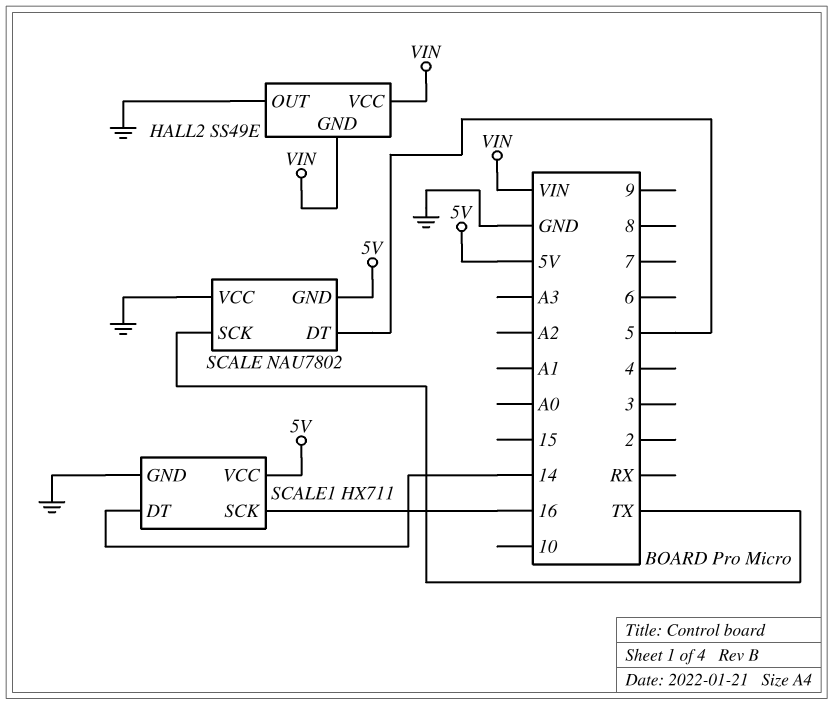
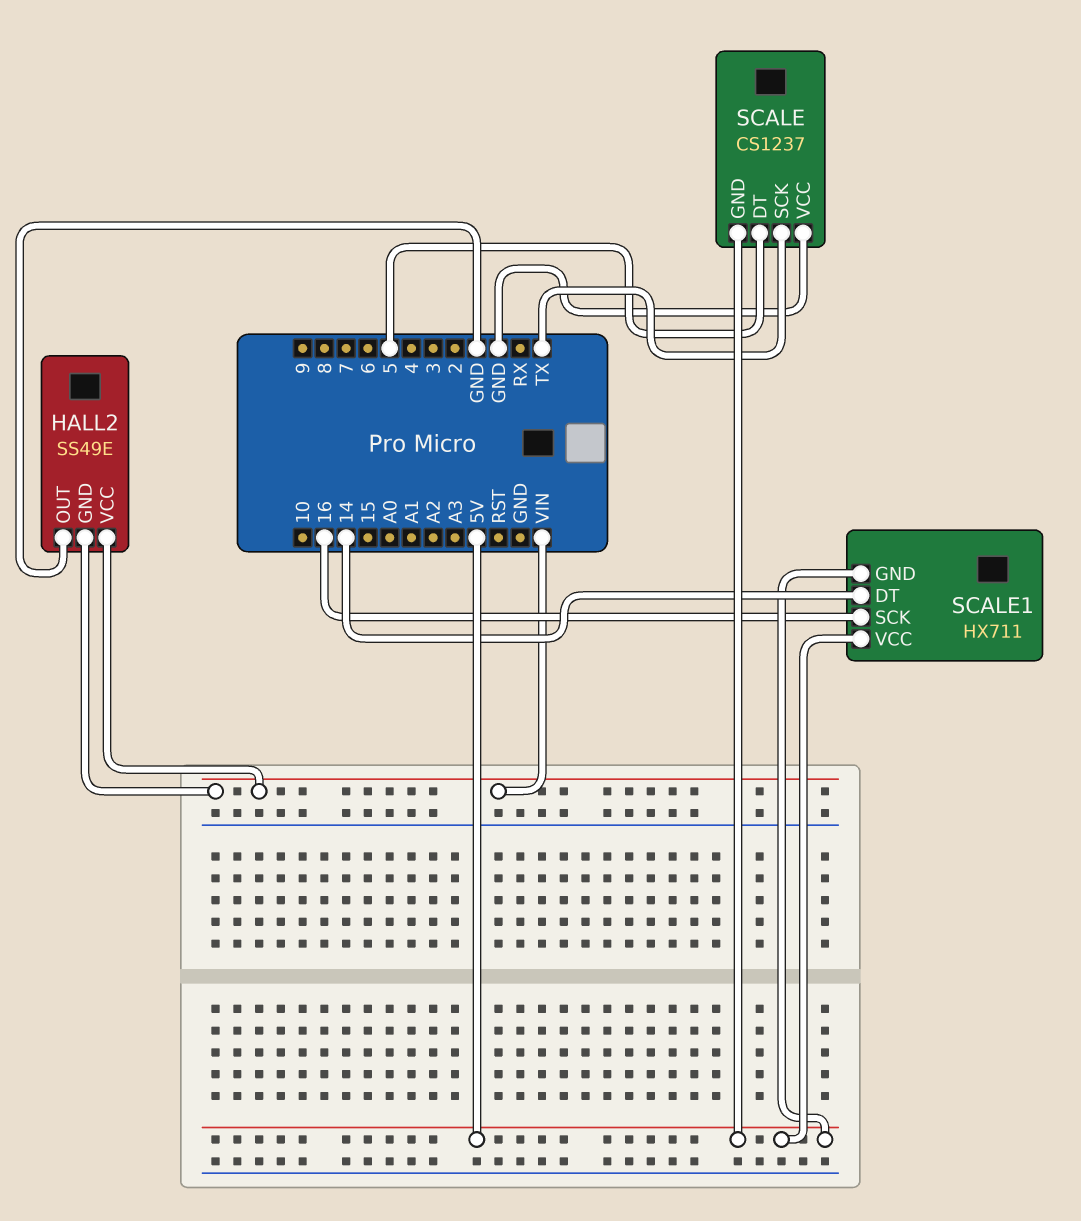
SCALE: NAU7802 -> CS1237
SCALE1 pin GND: GND -> 5V

